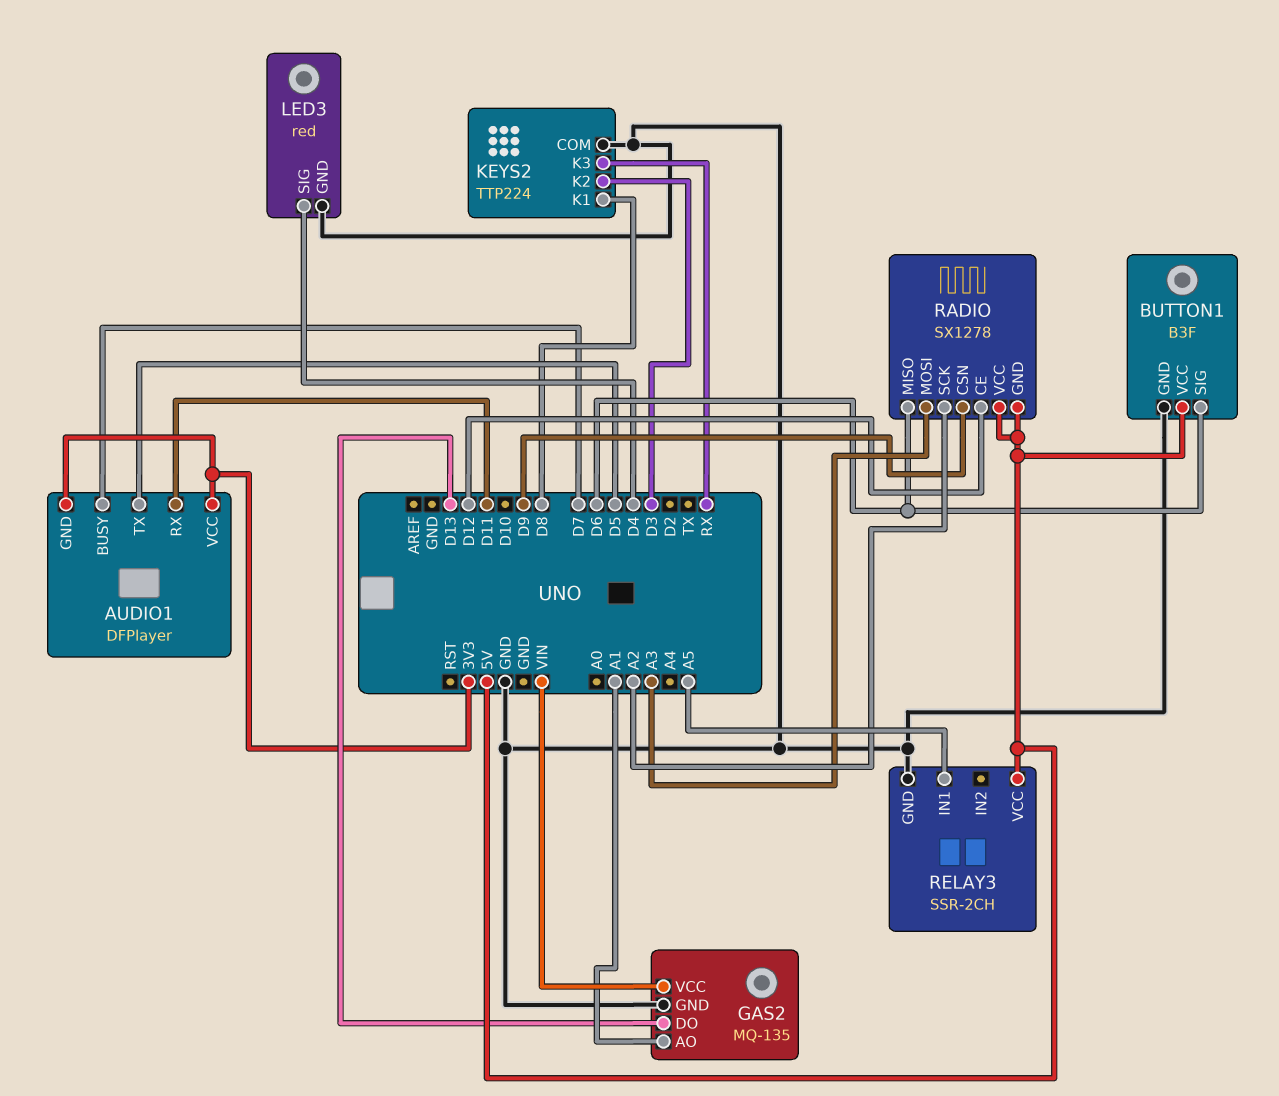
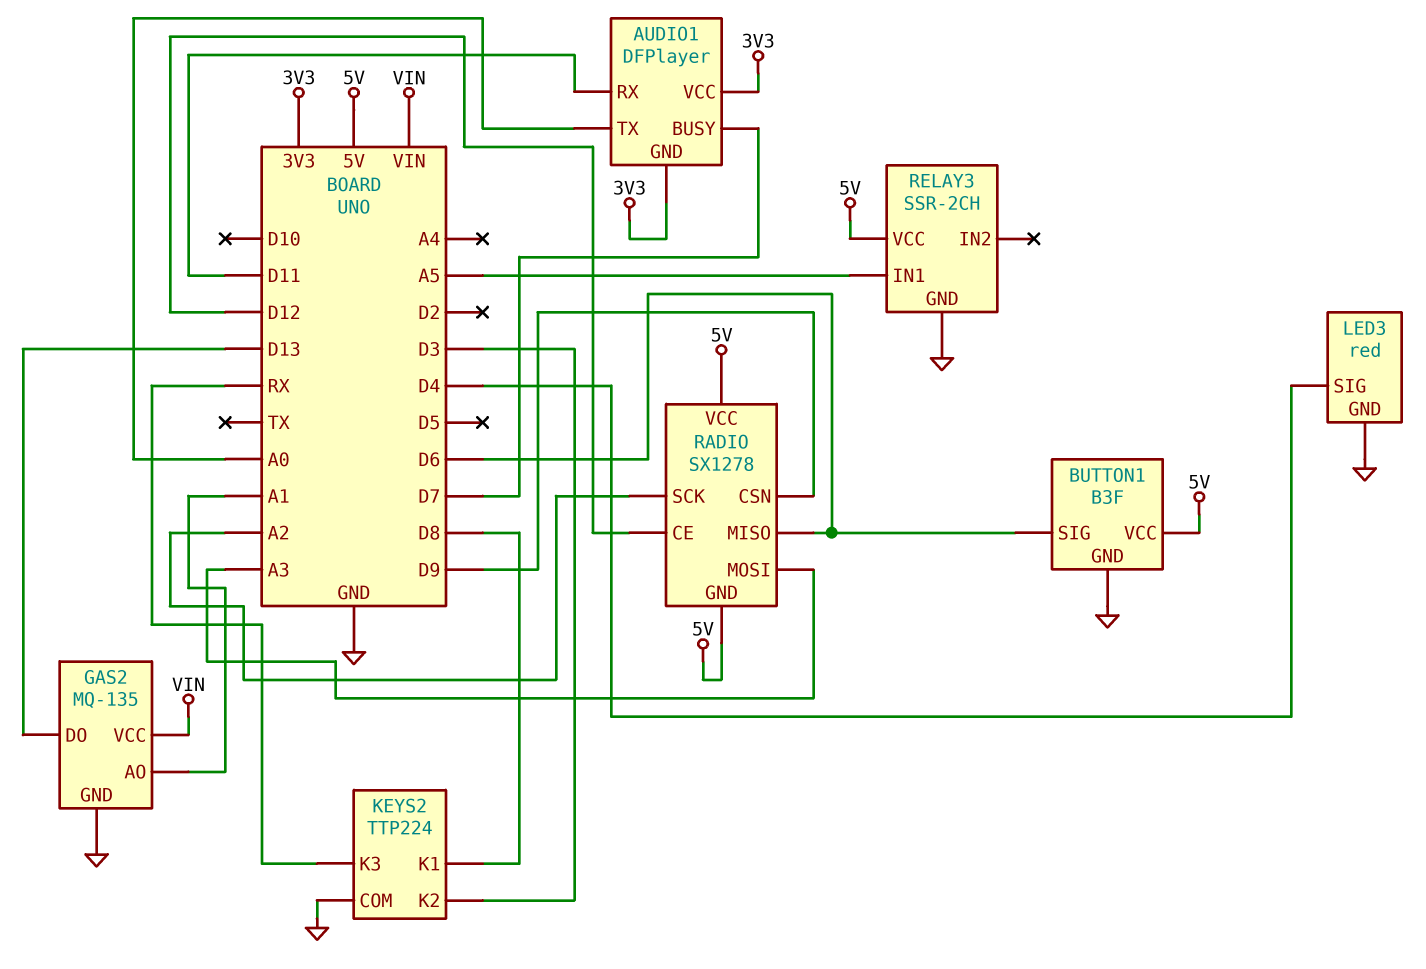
AUDIO1 pin TX: D5 -> A0

